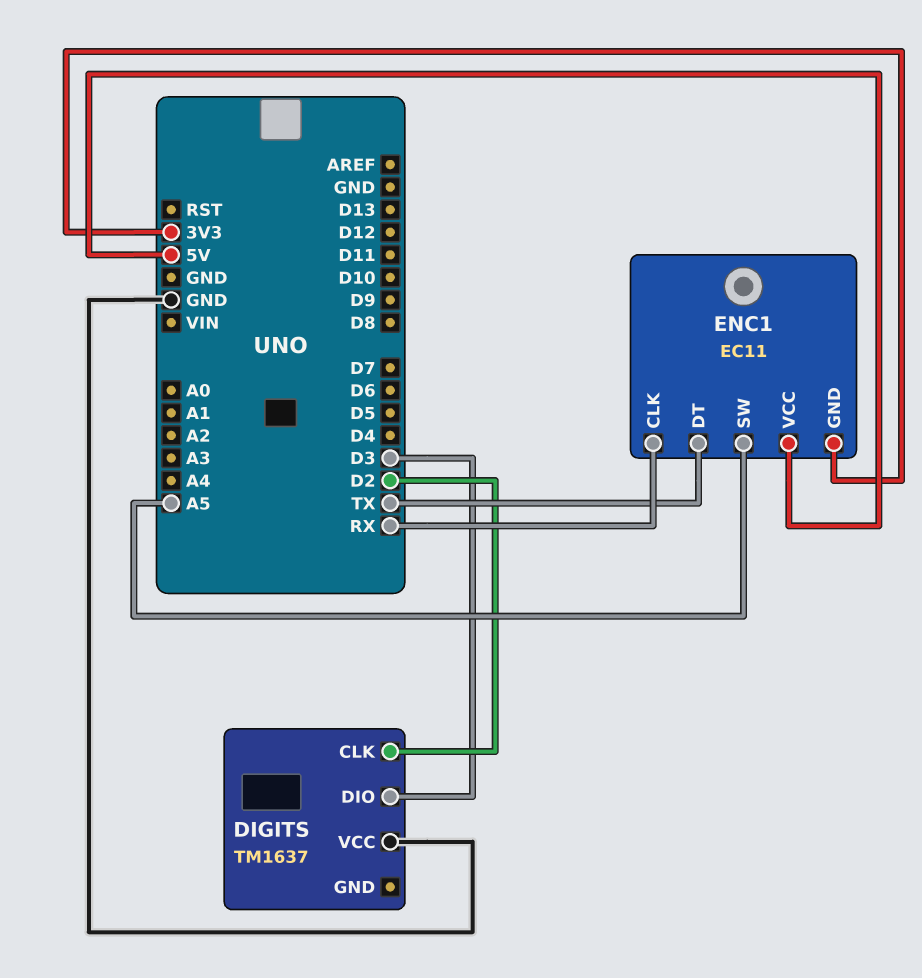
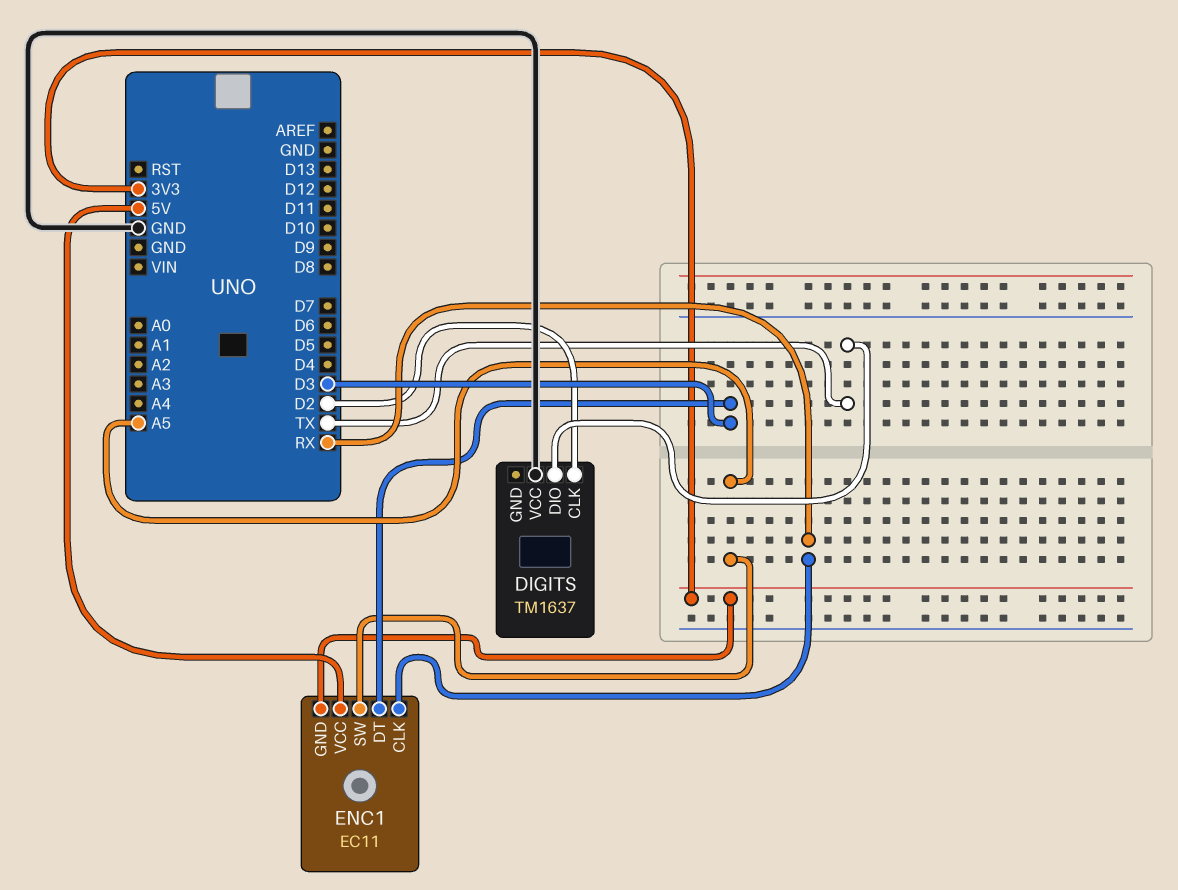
DIGITS pin DIO: D3 -> TX
ENC1 pin DT: TX -> D3

